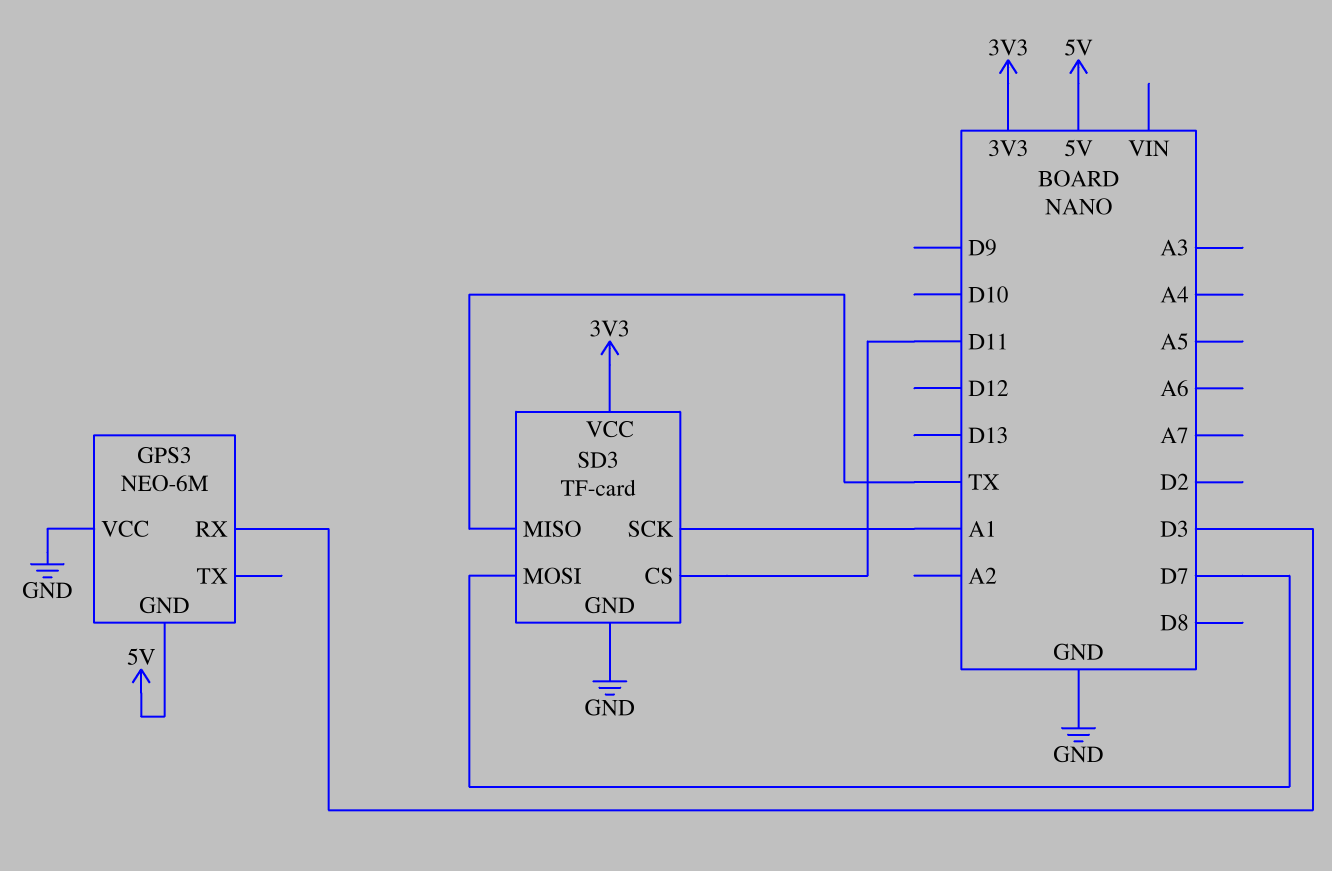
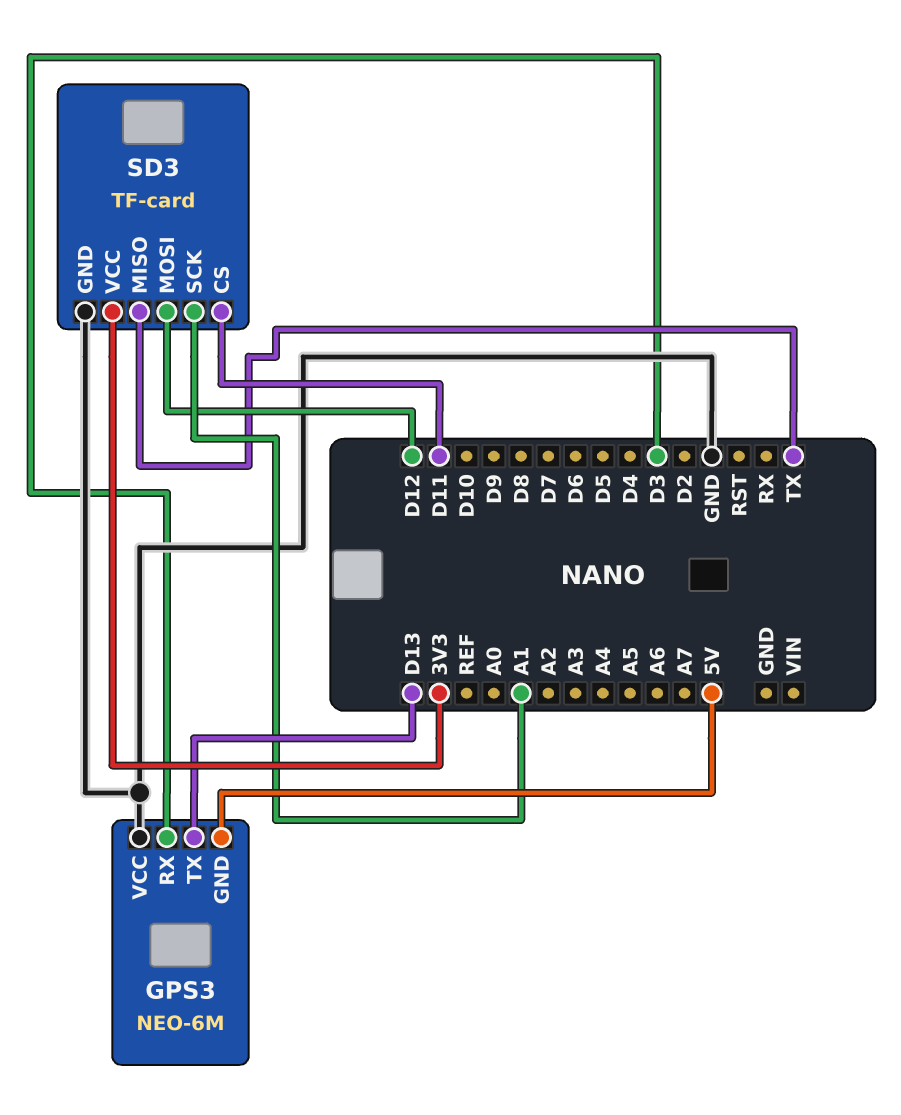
GPS3 pin TX: none -> D13
SD3 pin MOSI: D7 -> D12

